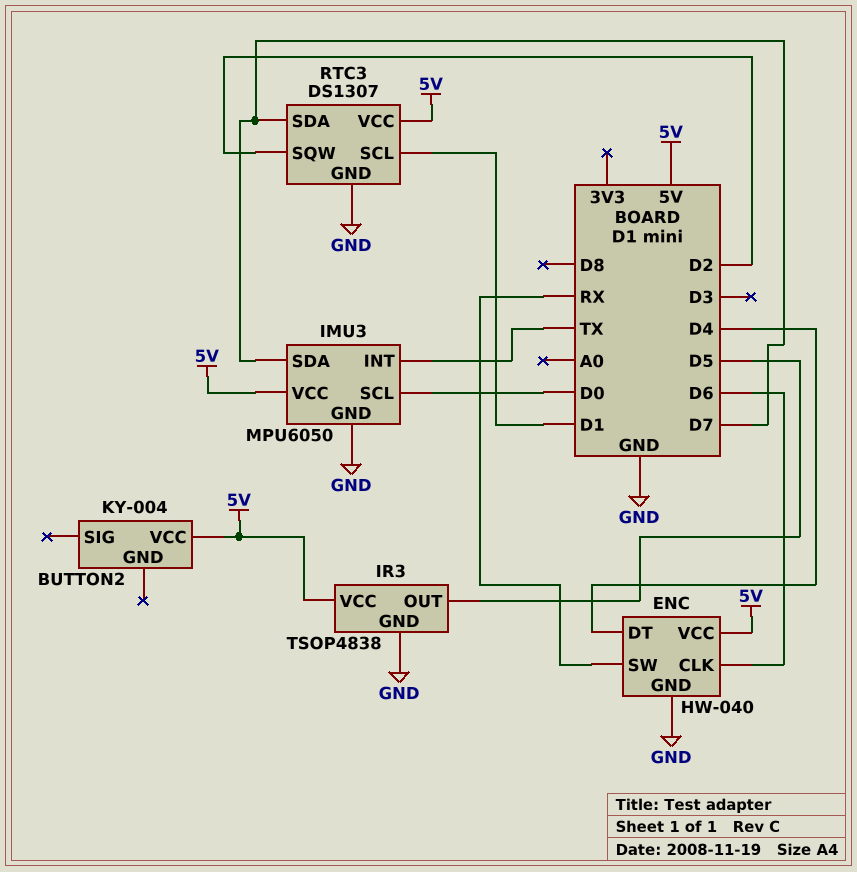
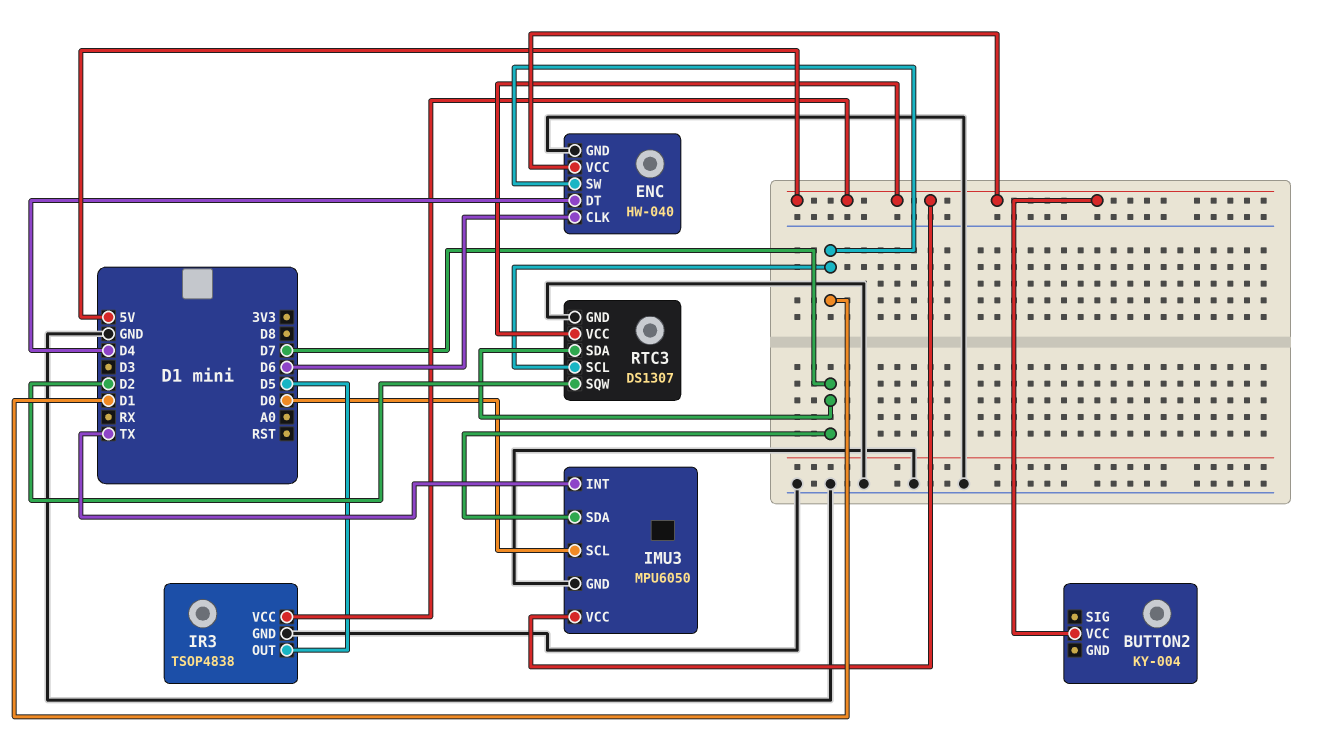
ENC pin SW: RX -> D1

